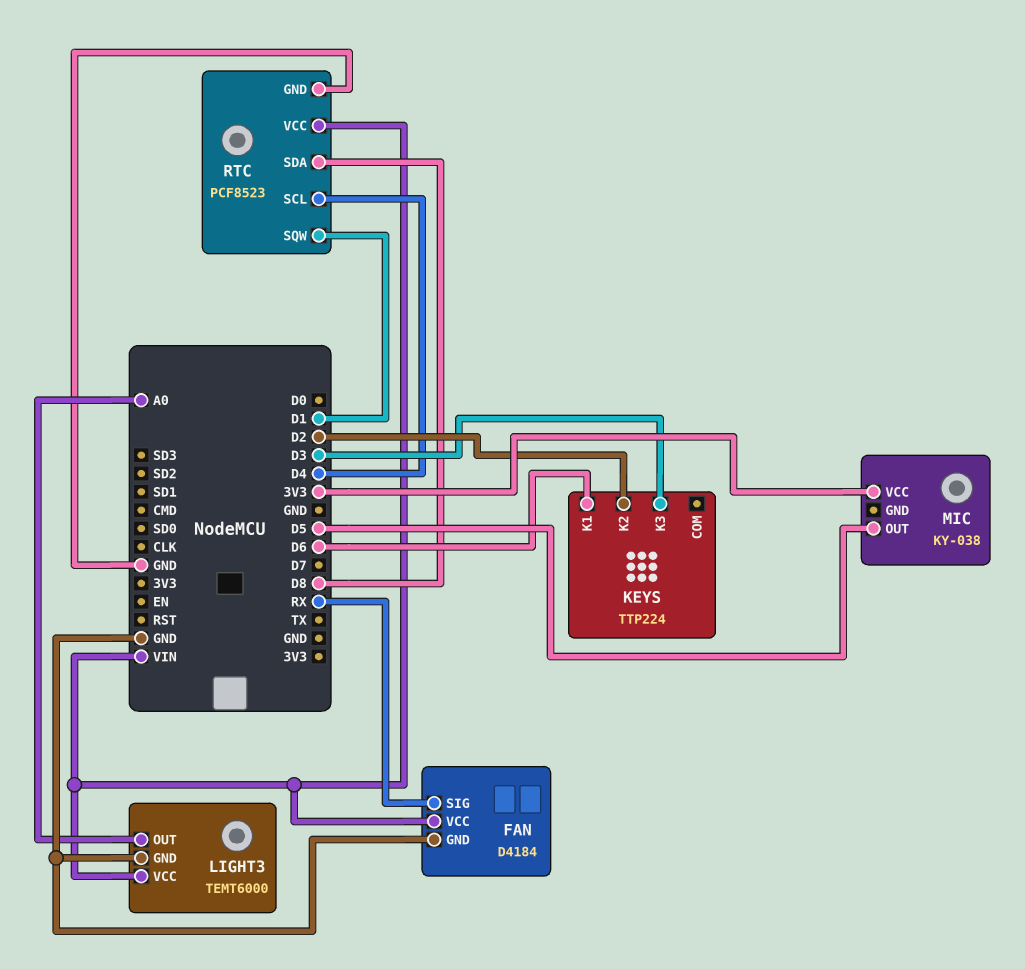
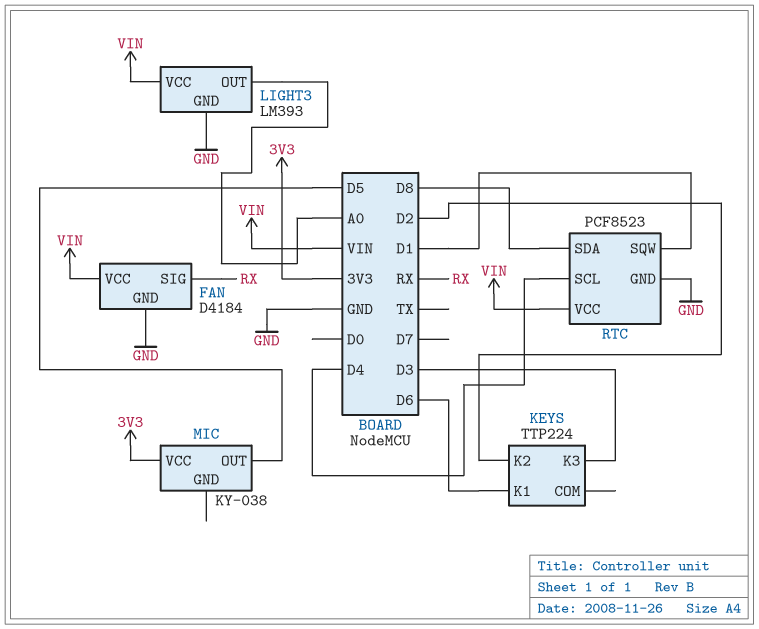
LIGHT3: TEMT6000 -> LM393

